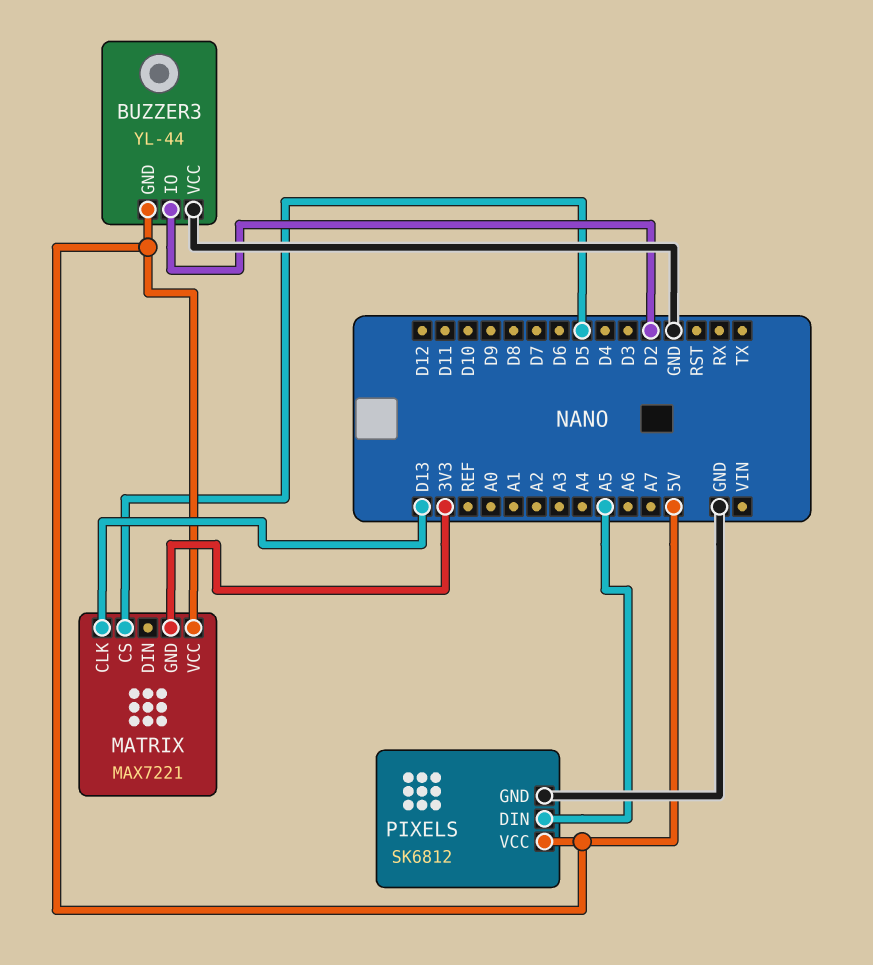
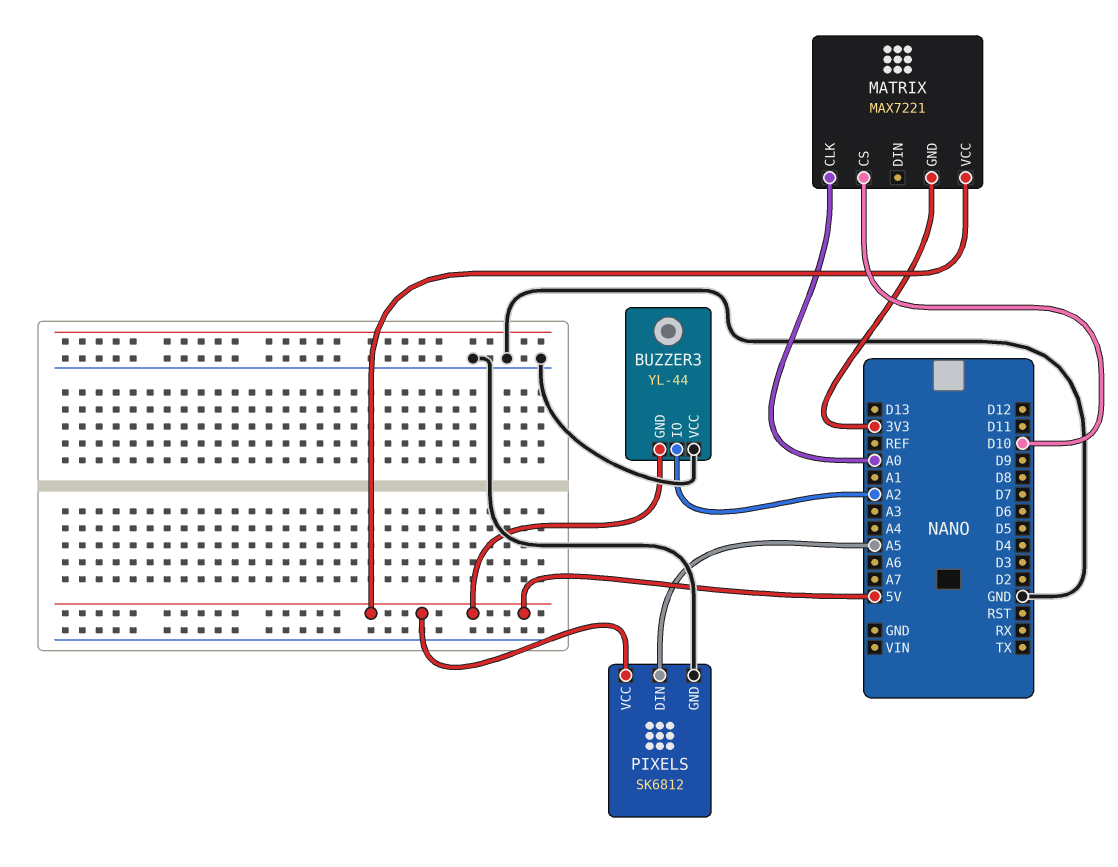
BUZZER3 pin IO: D2 -> A2
MATRIX pin CLK: D13 -> A0
MATRIX pin CS: D5 -> D10

